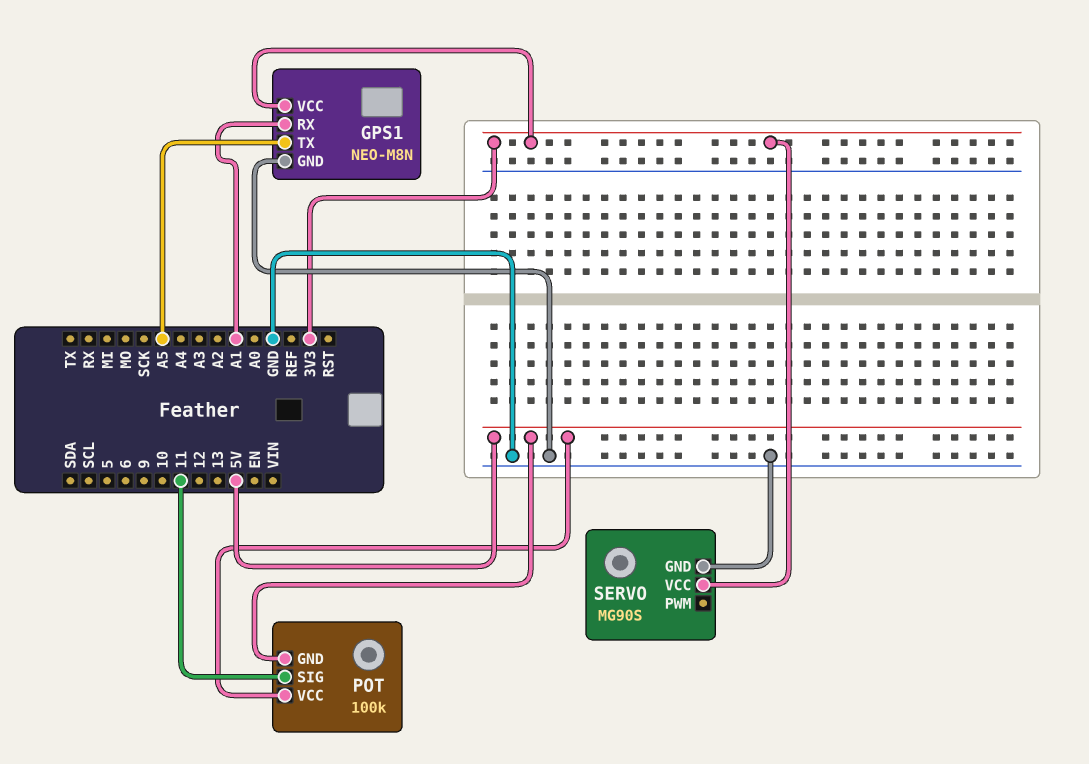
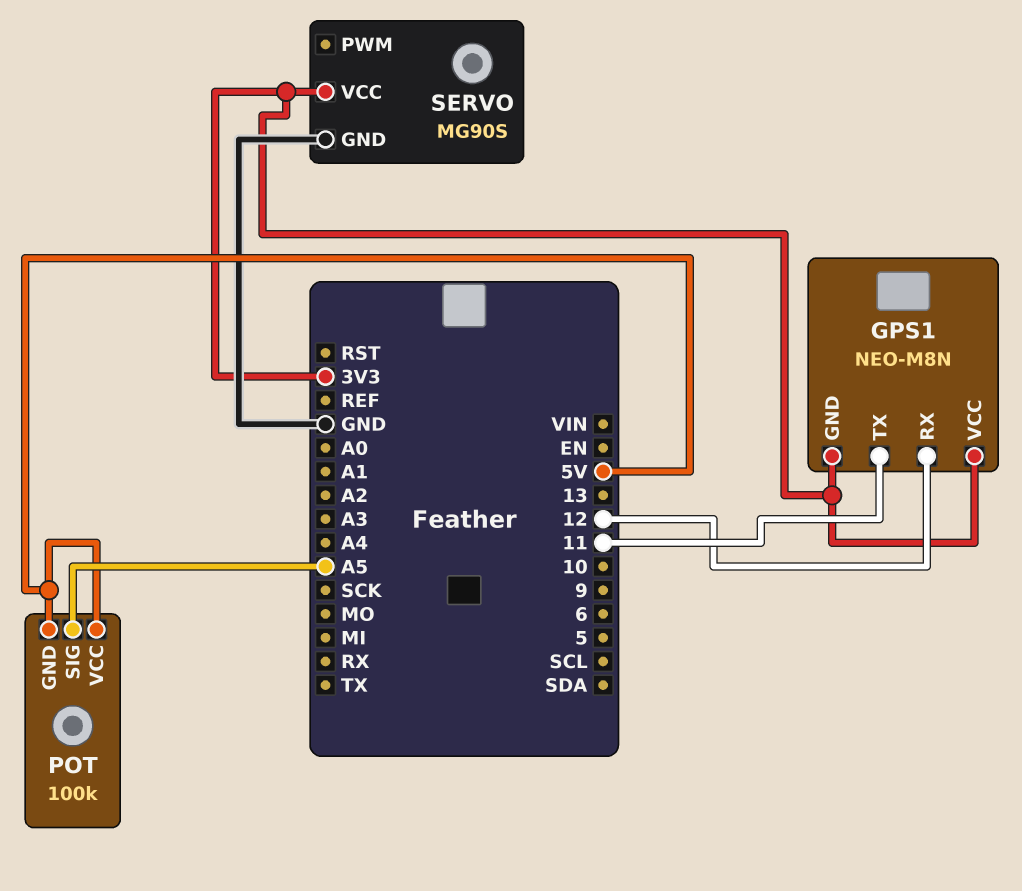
GPS1 pin GND: GND -> 3V3
GPS1 pin RX: A1 -> 12
GPS1 pin TX: A5 -> 11
POT pin SIG: 11 -> A5

